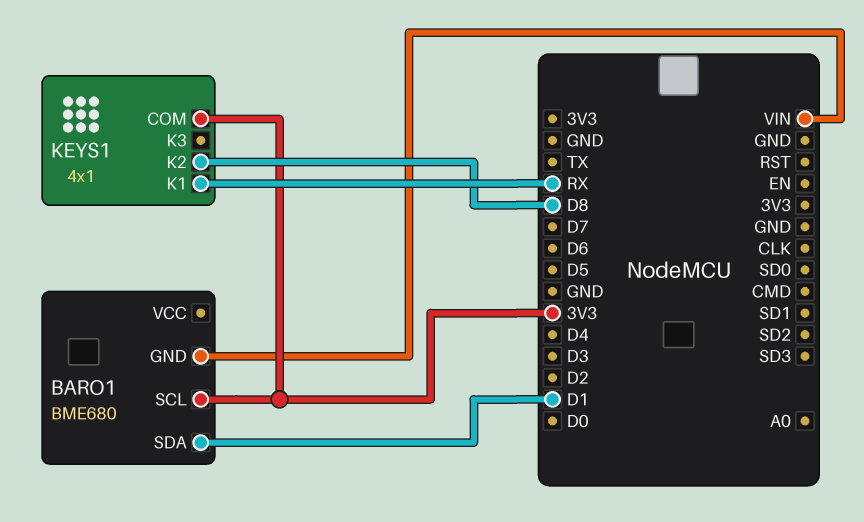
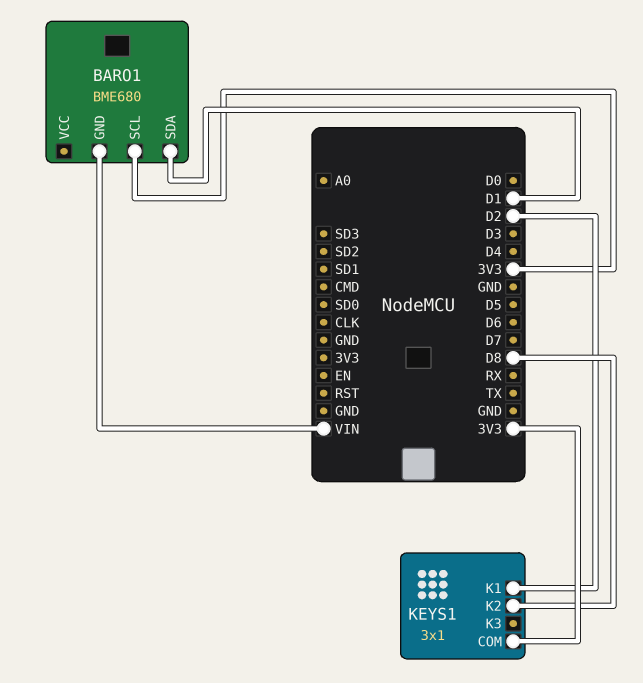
KEYS1: 4x1 -> 3x1
KEYS1 pin K1: RX -> D2

